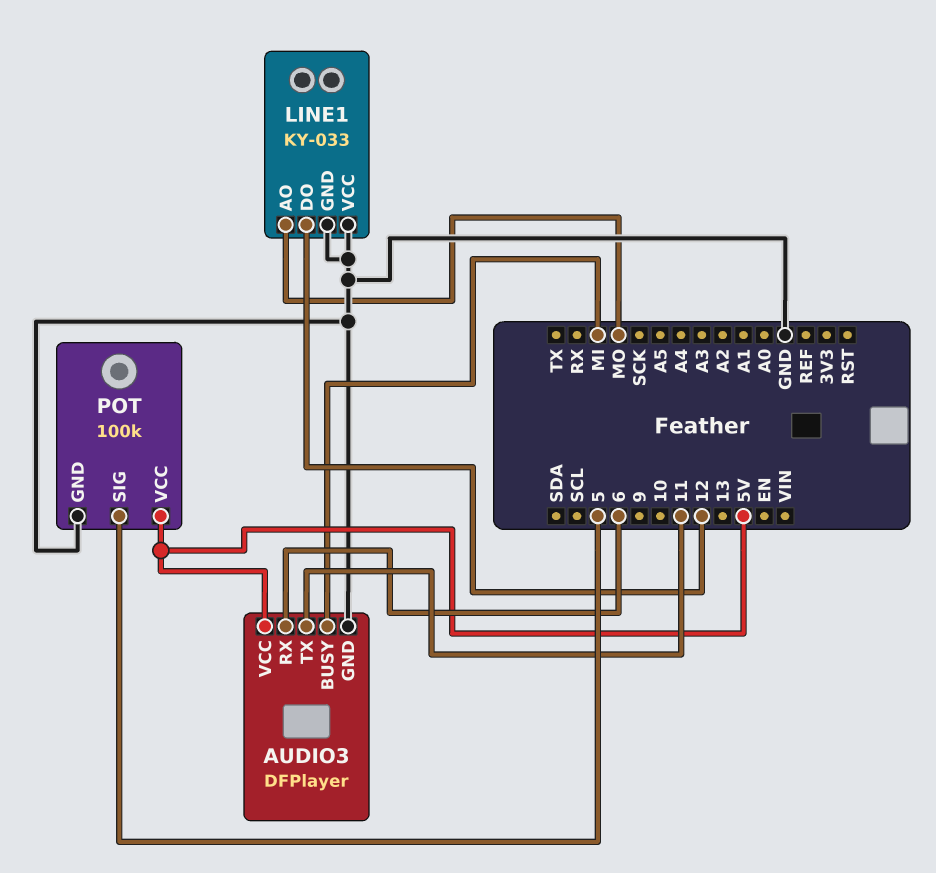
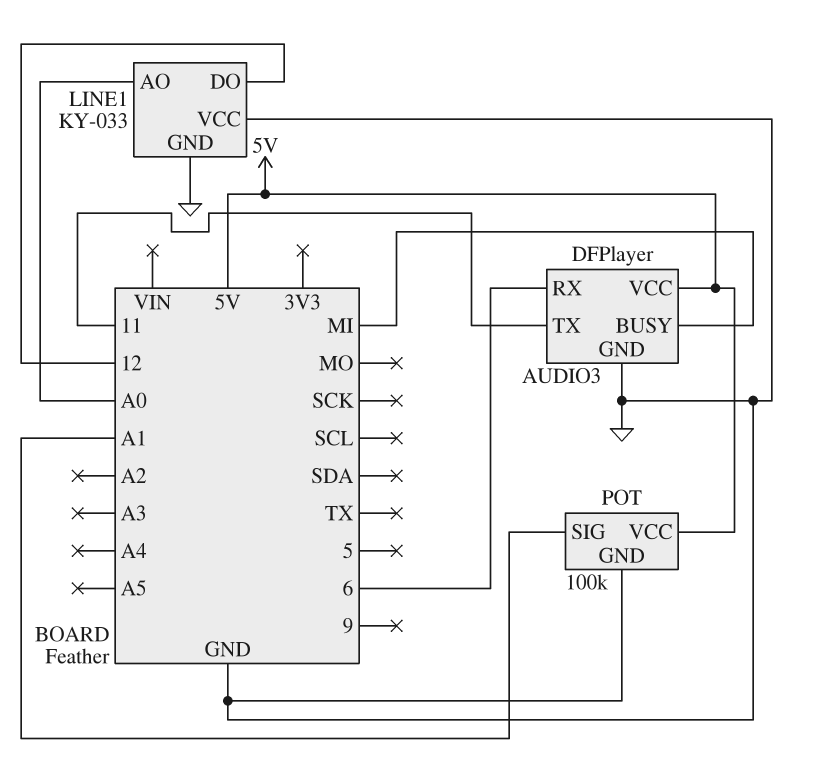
LINE1 pin AO: MO -> A0
POT pin SIG: 5 -> A1

